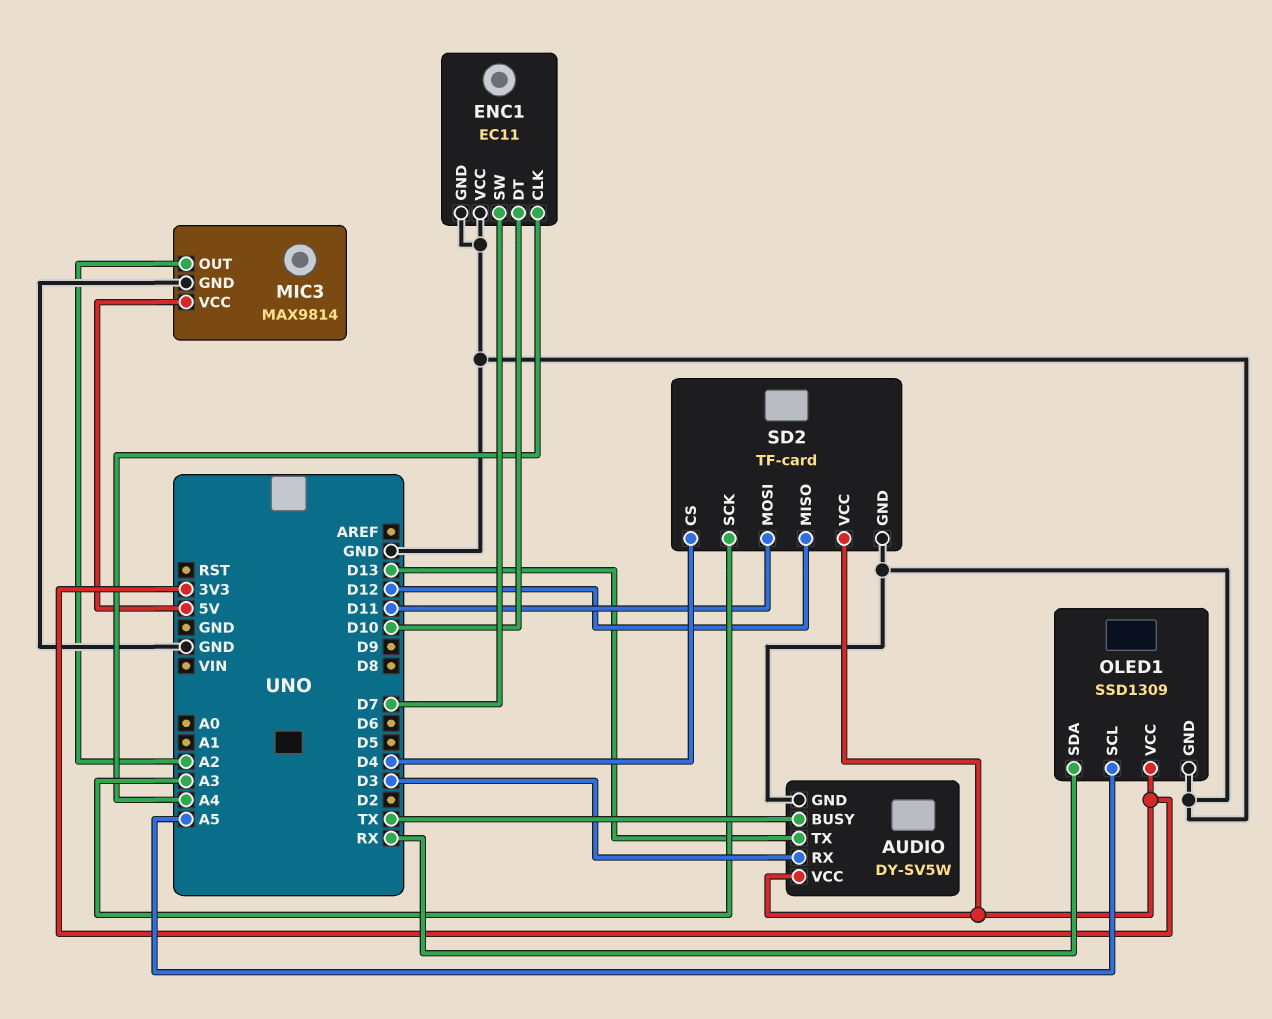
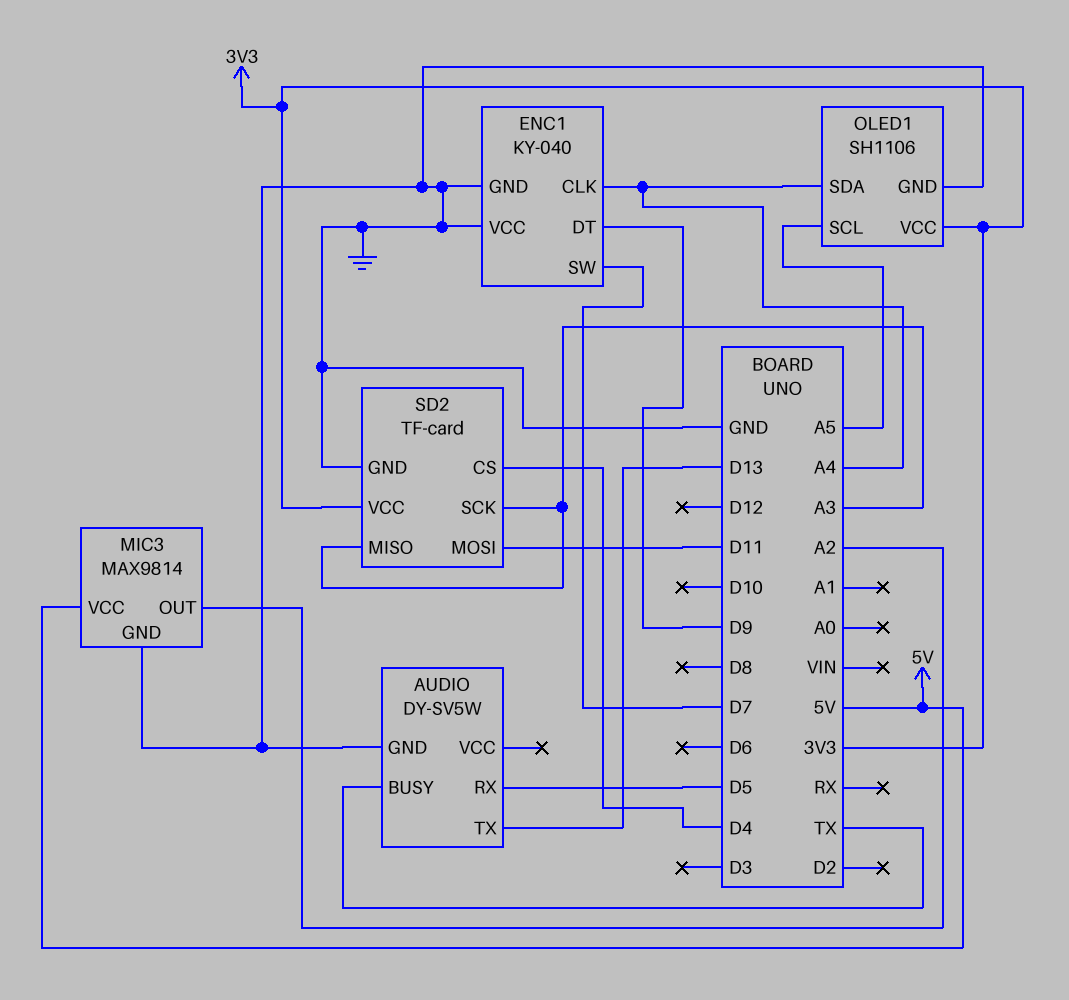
AUDIO pin RX: D3 -> D5
AUDIO pin VCC: 3V3 -> none
ENC1: EC11 -> KY-040
ENC1 pin DT: D10 -> D9
OLED1: SSD1309 -> SH1106
OLED1 pin SDA: RX -> A4
SD2 pin MISO: D12 -> A3

